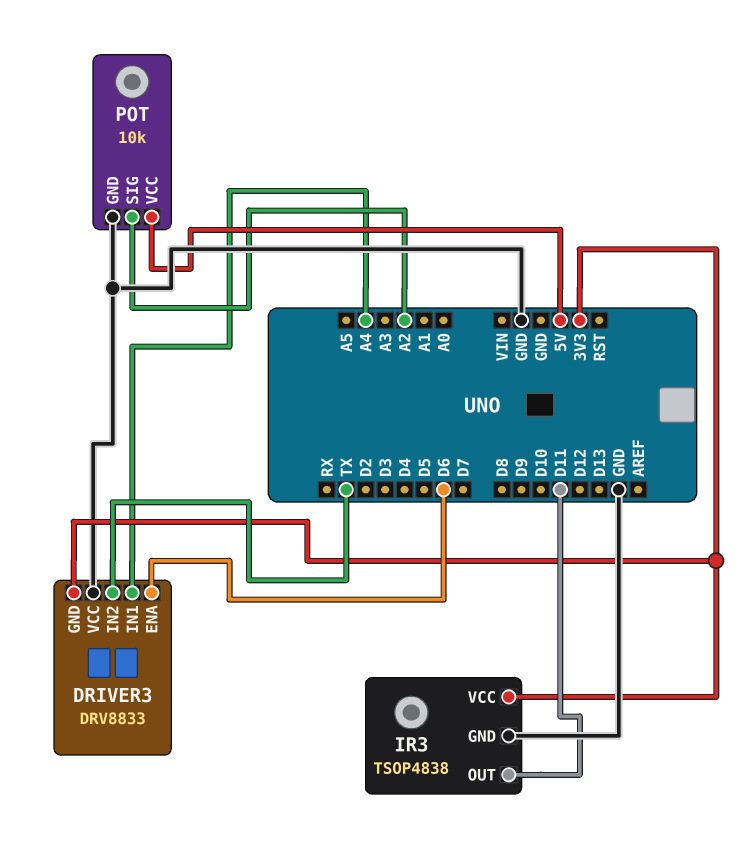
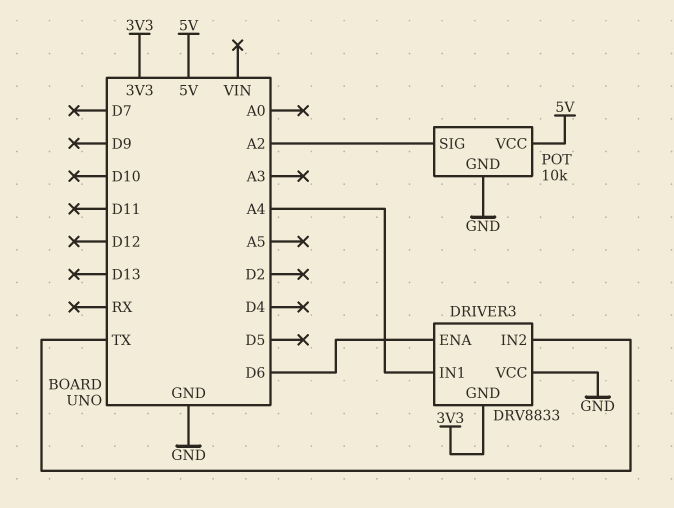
IR3: TSOP4838 -> none
IR3 pin GND: GND -> none
IR3 pin OUT: D11 -> none
IR3 pin VCC: 3V3 -> none

